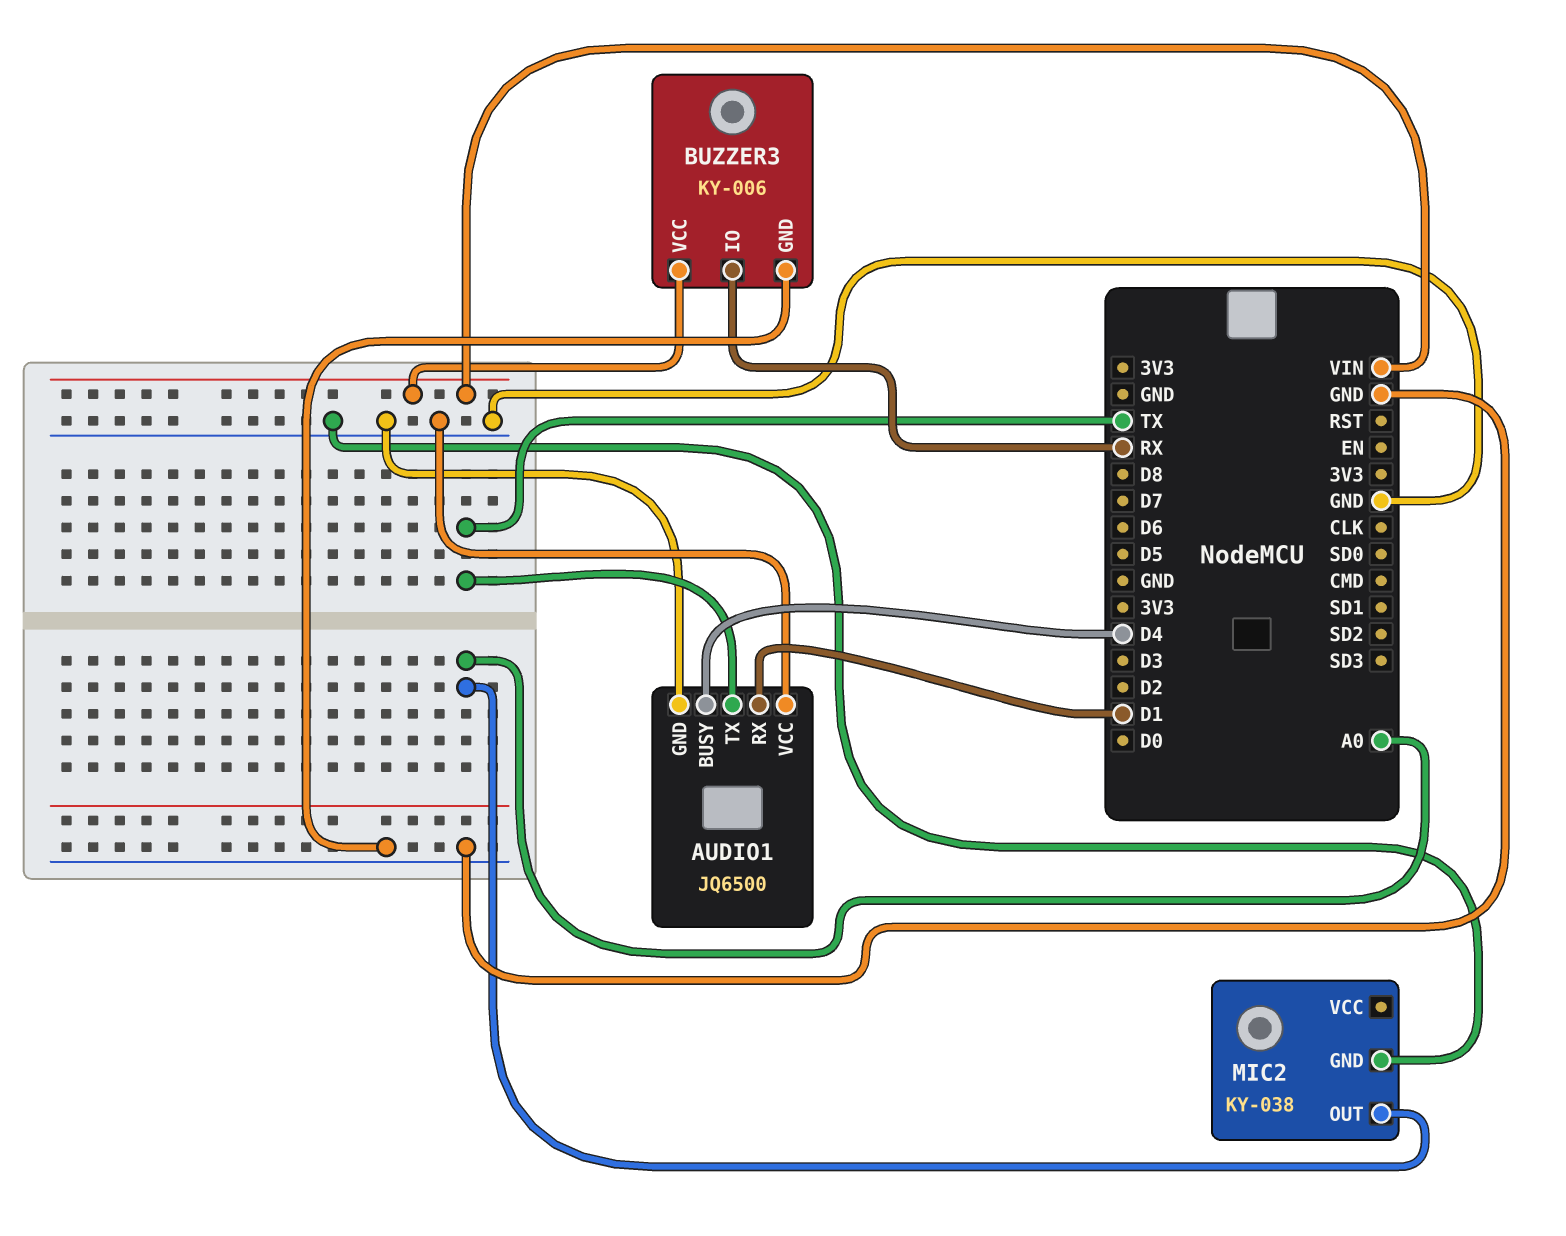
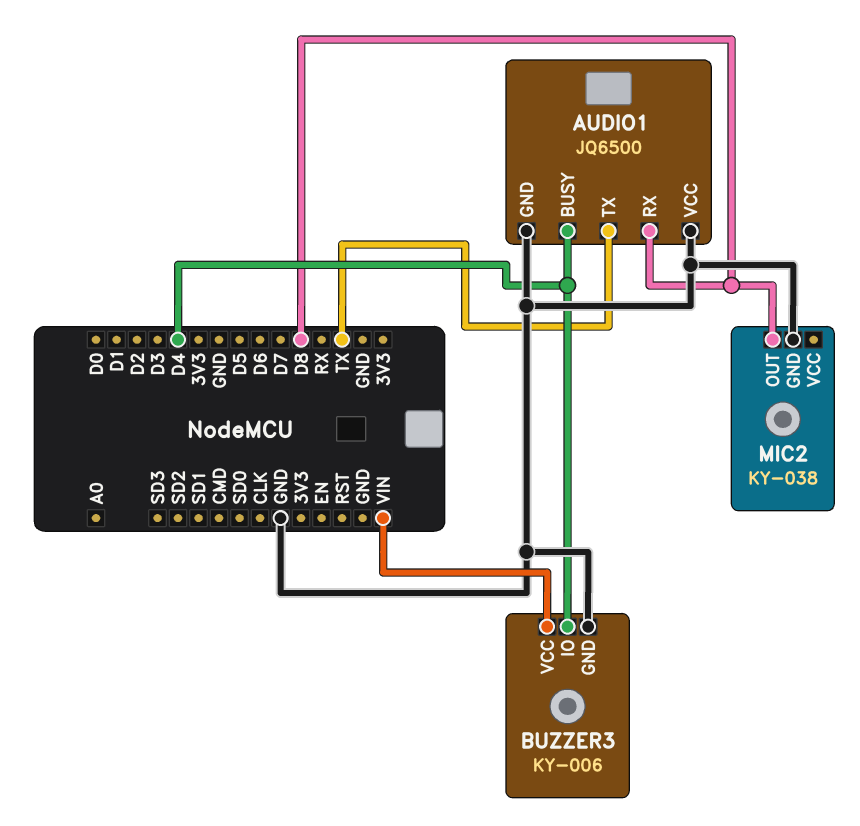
AUDIO1 pin RX: D1 -> D8
BUZZER3 pin IO: RX -> D4
MIC2 pin OUT: A0 -> D8

